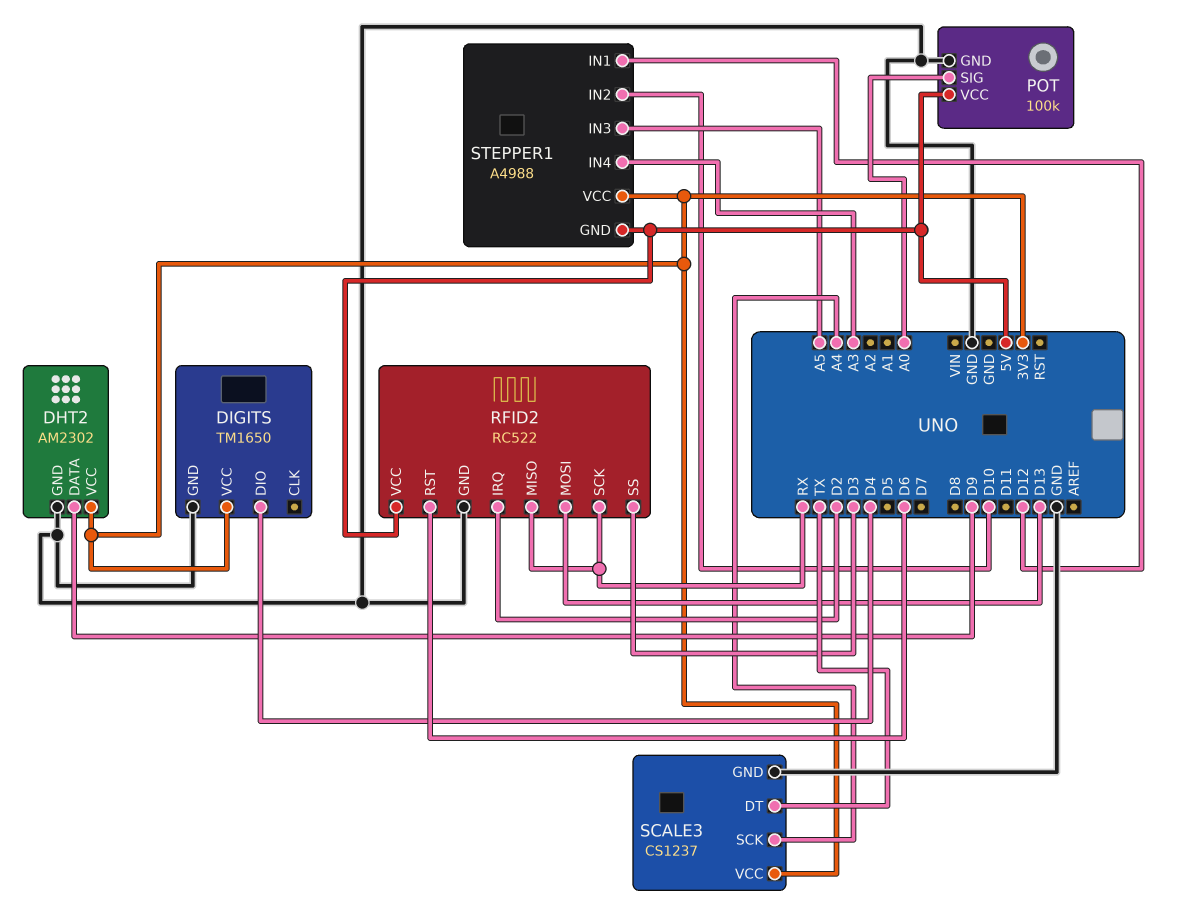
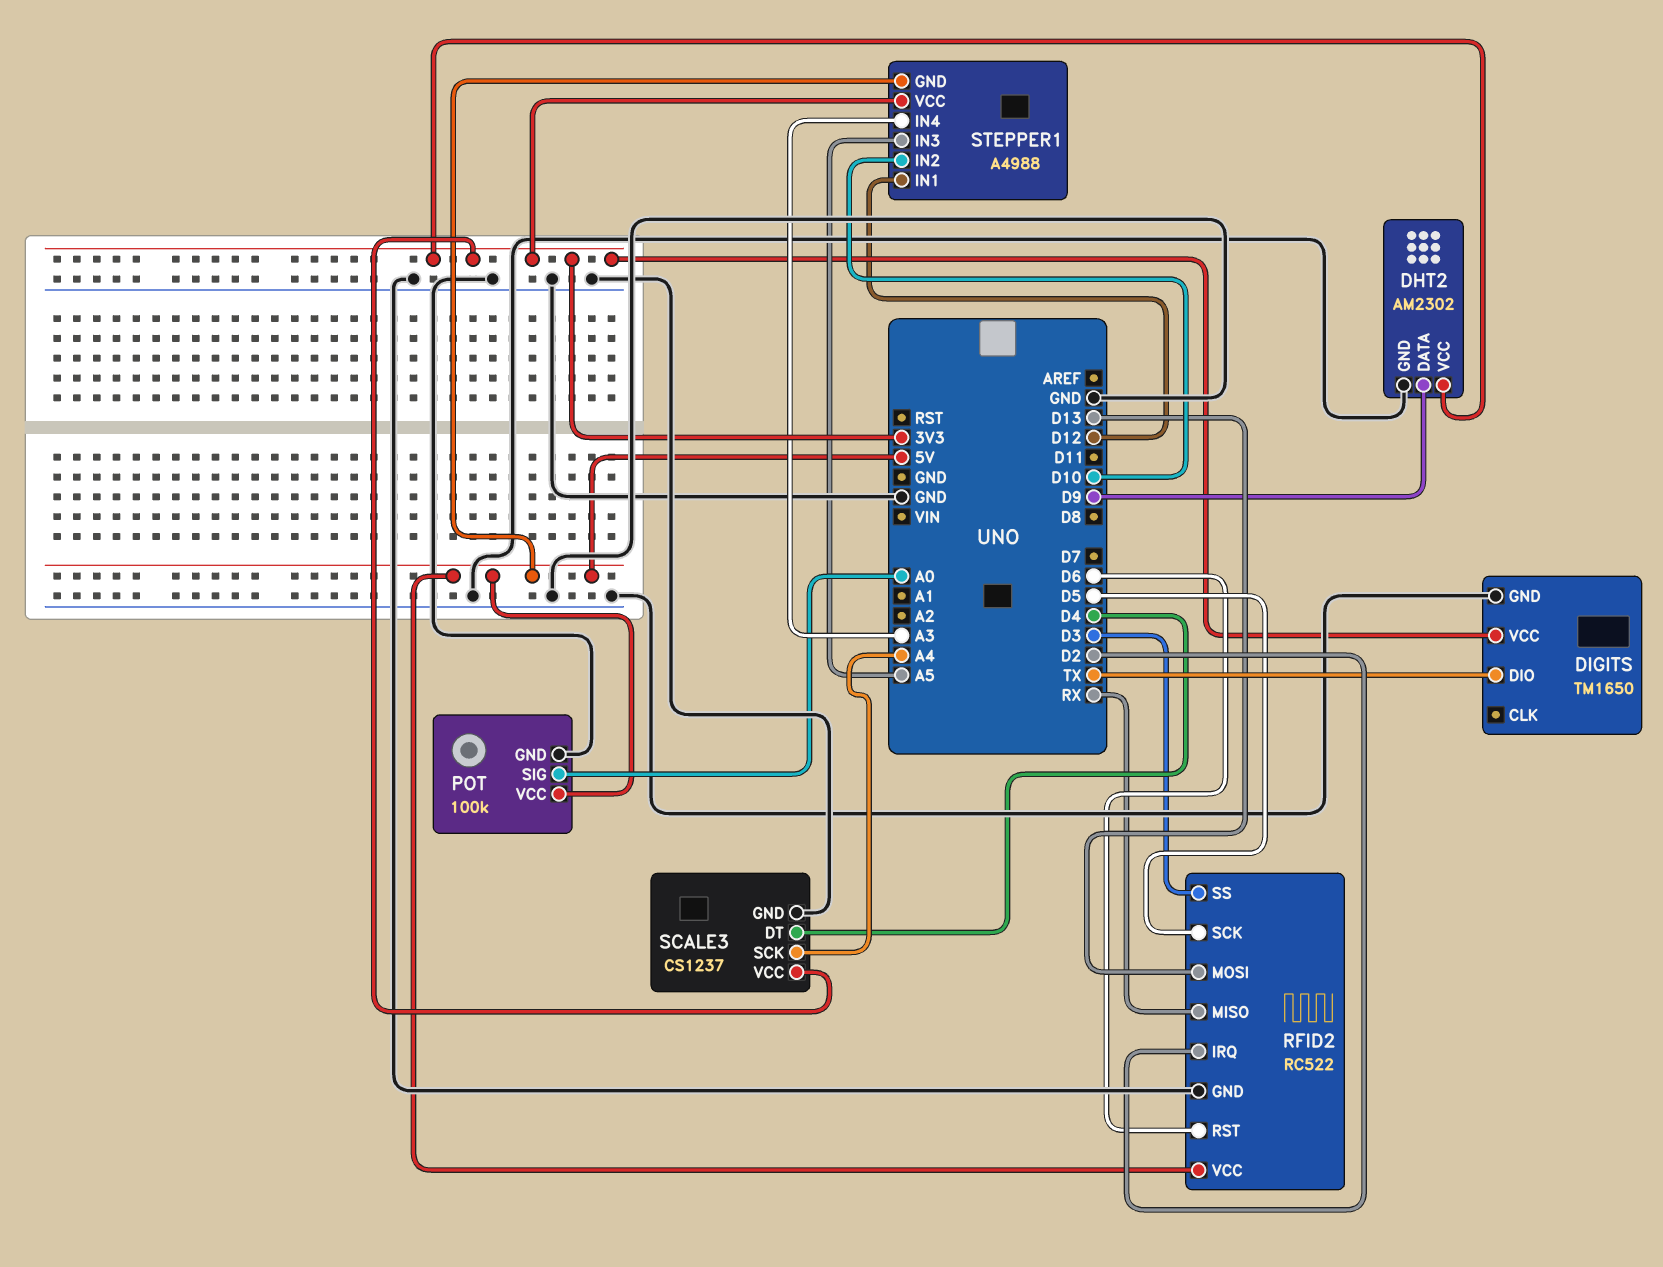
DIGITS pin DIO: D4 -> TX
RFID2 pin SCK: RX -> D5
SCALE3 pin DT: TX -> D4

